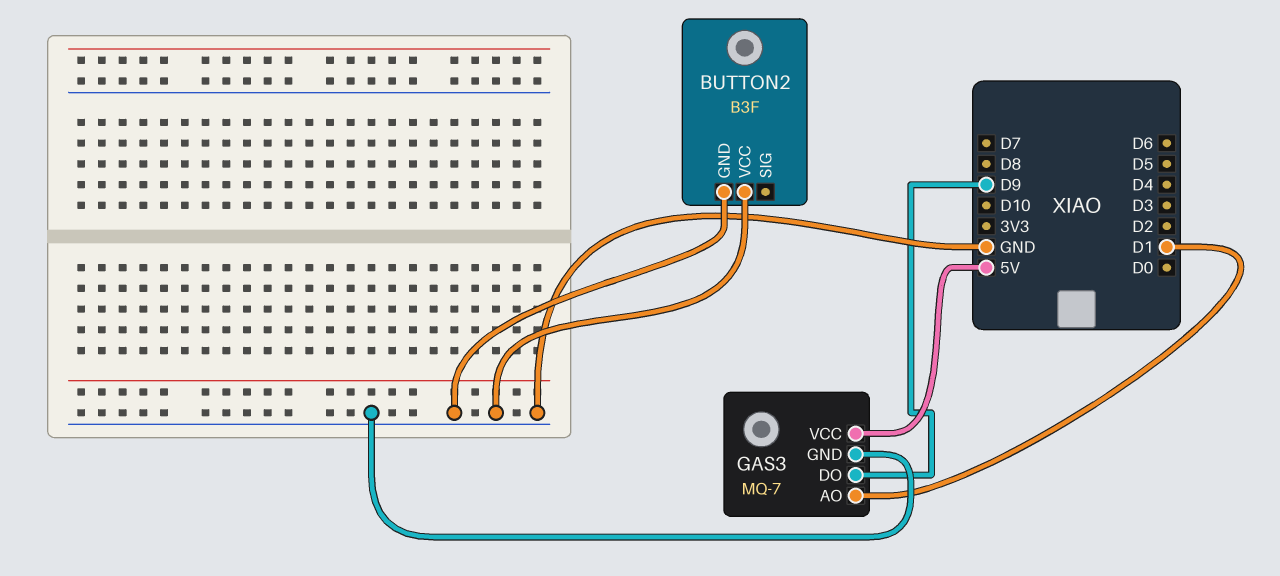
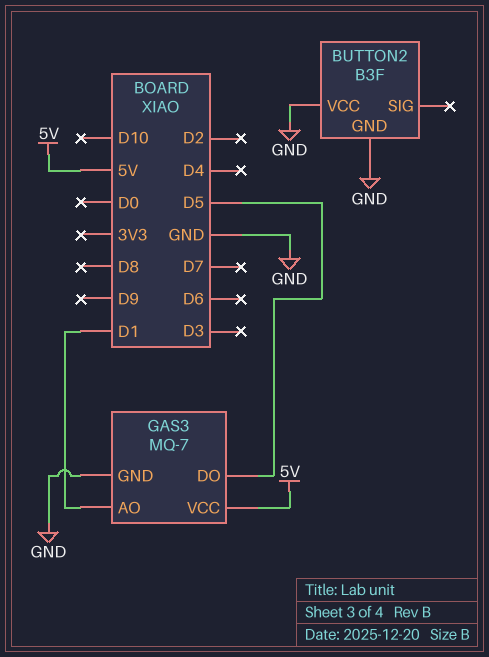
GAS3 pin DO: D9 -> D5

